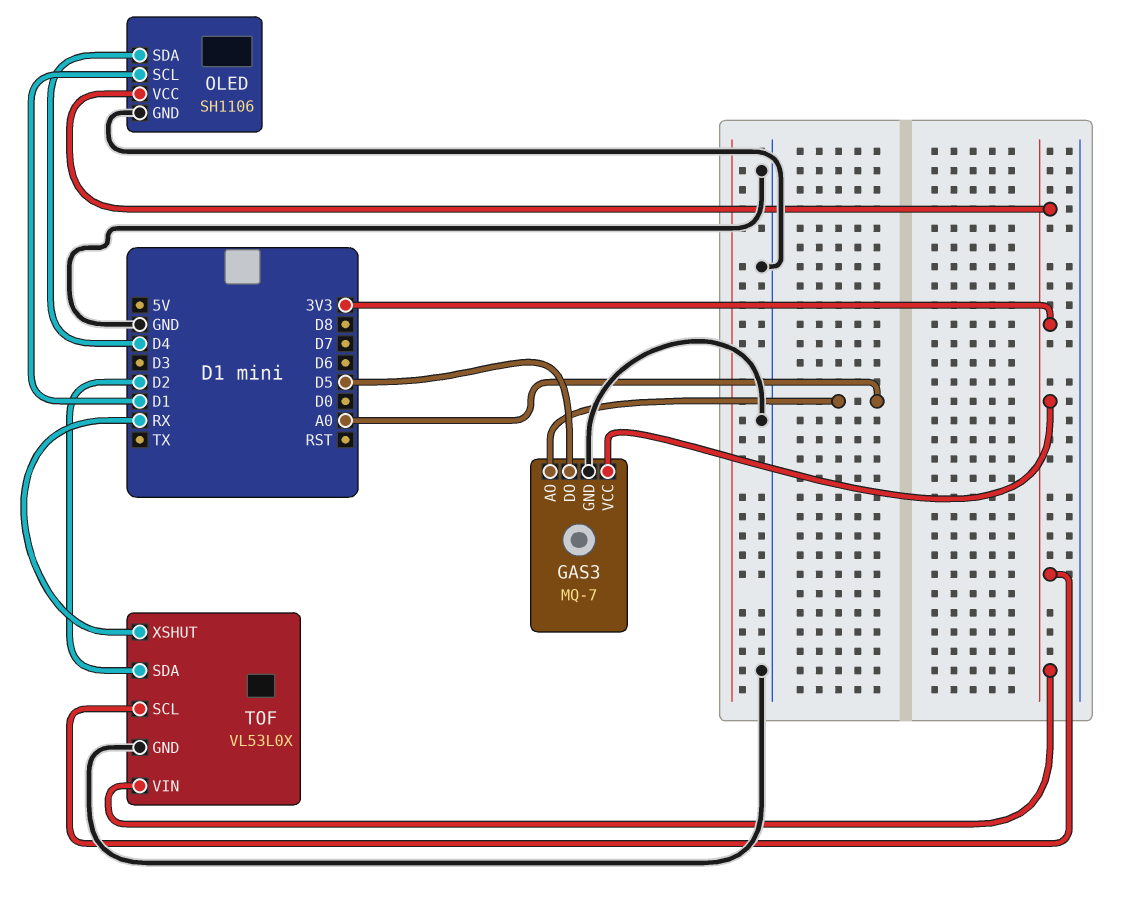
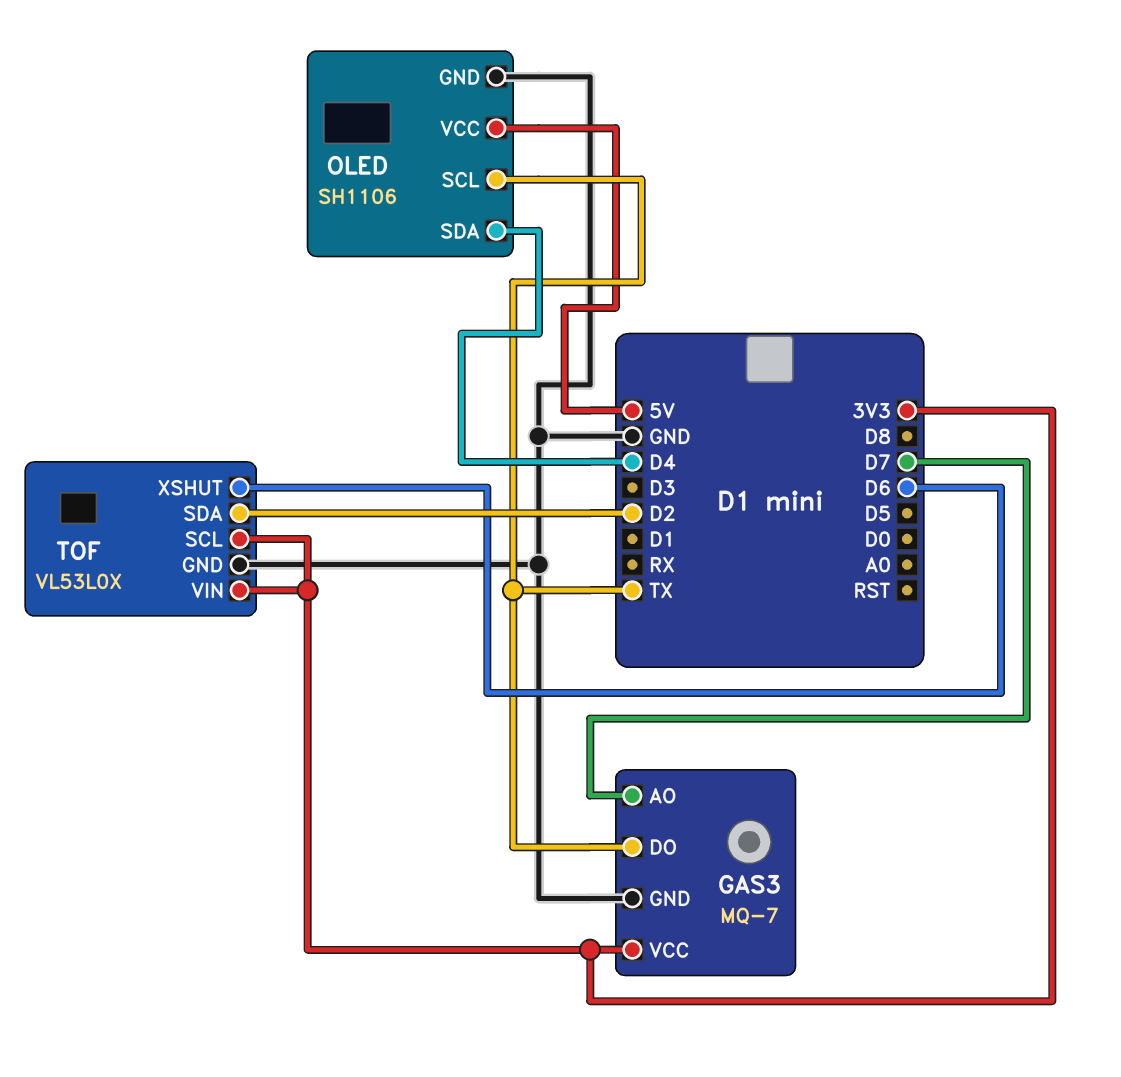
GAS3 pin AO: A0 -> D7
GAS3 pin DO: D5 -> TX
OLED pin SCL: D1 -> TX
OLED pin VCC: 3V3 -> 5V
TOF pin XSHUT: RX -> D6

